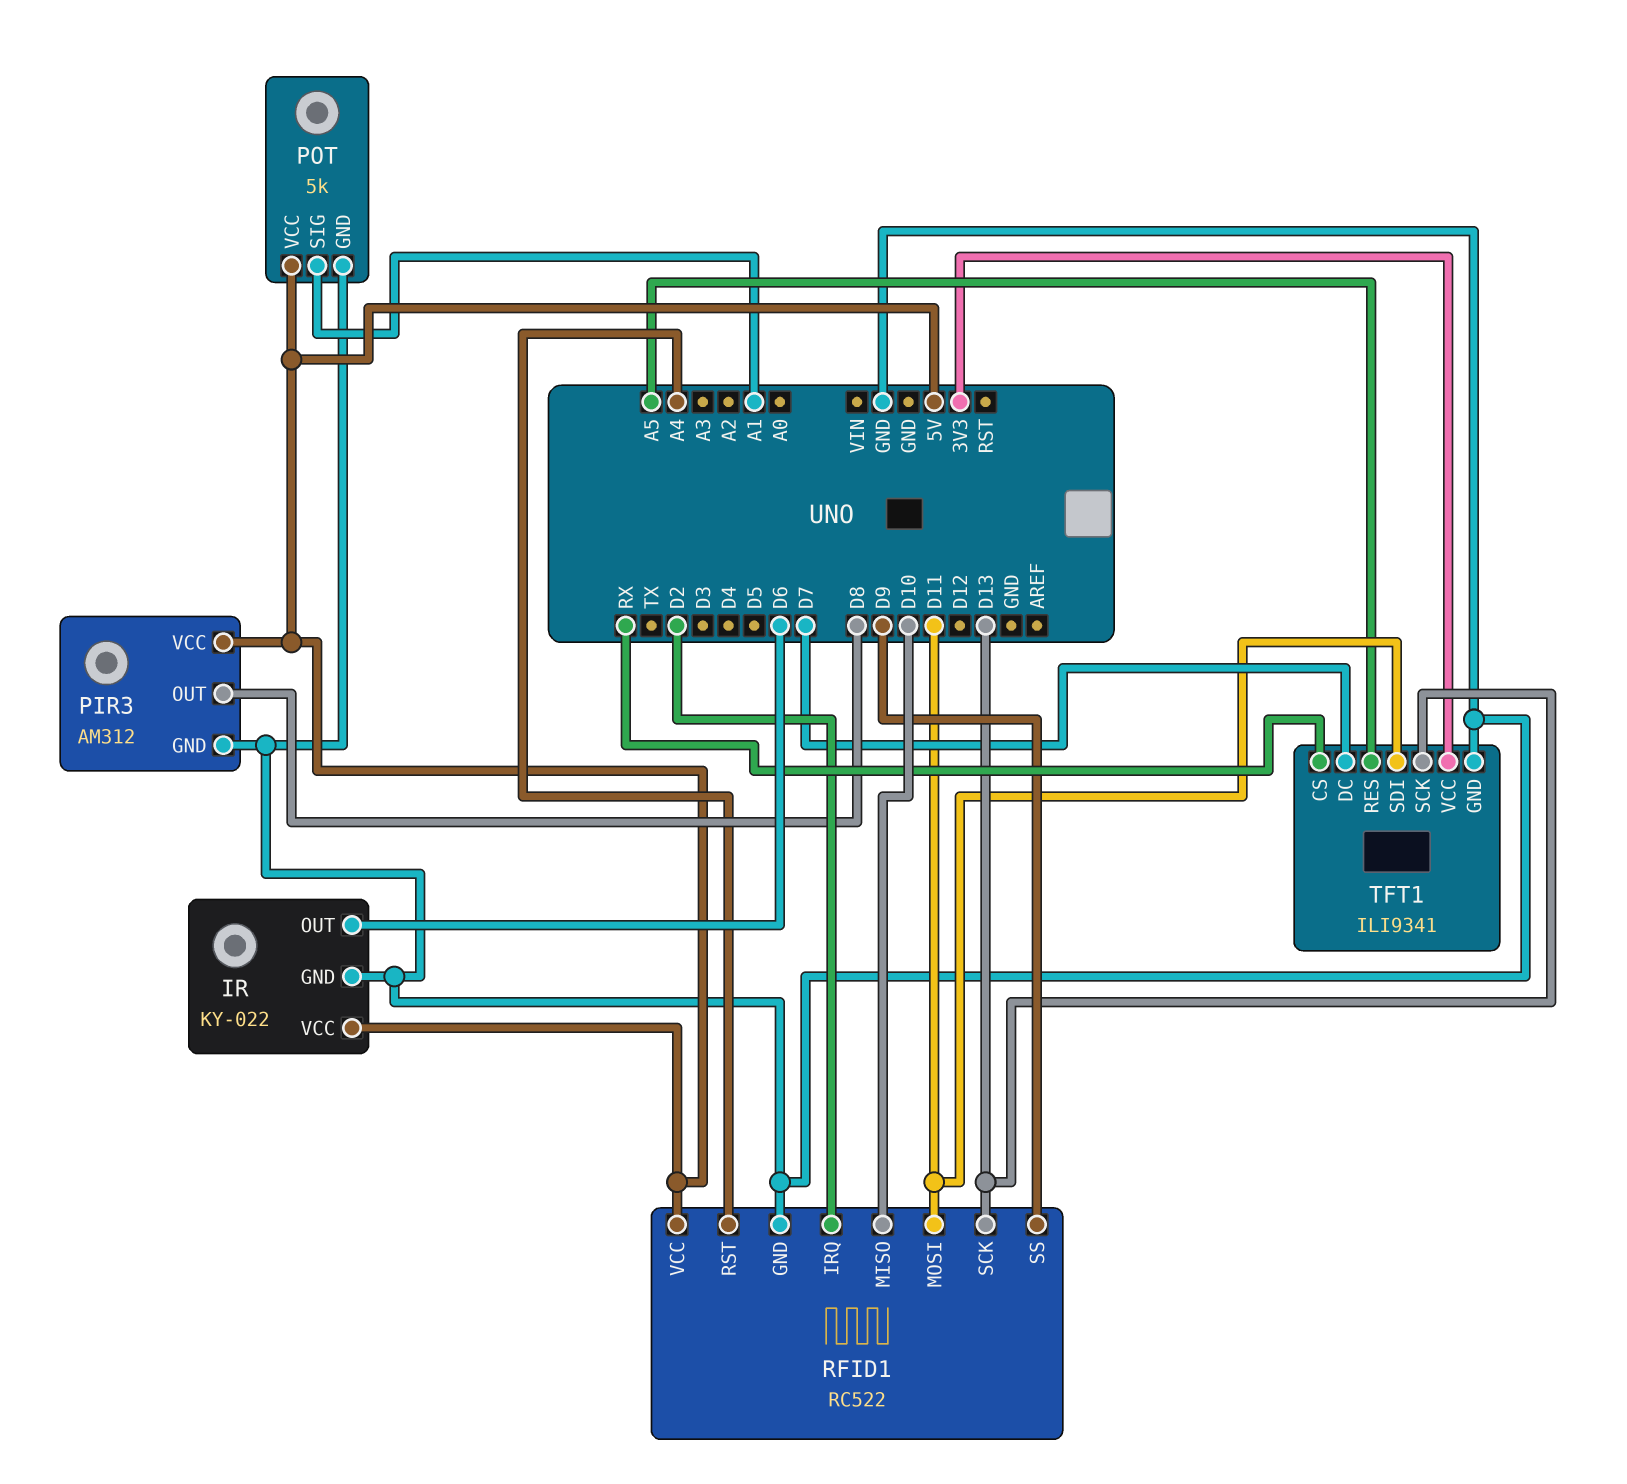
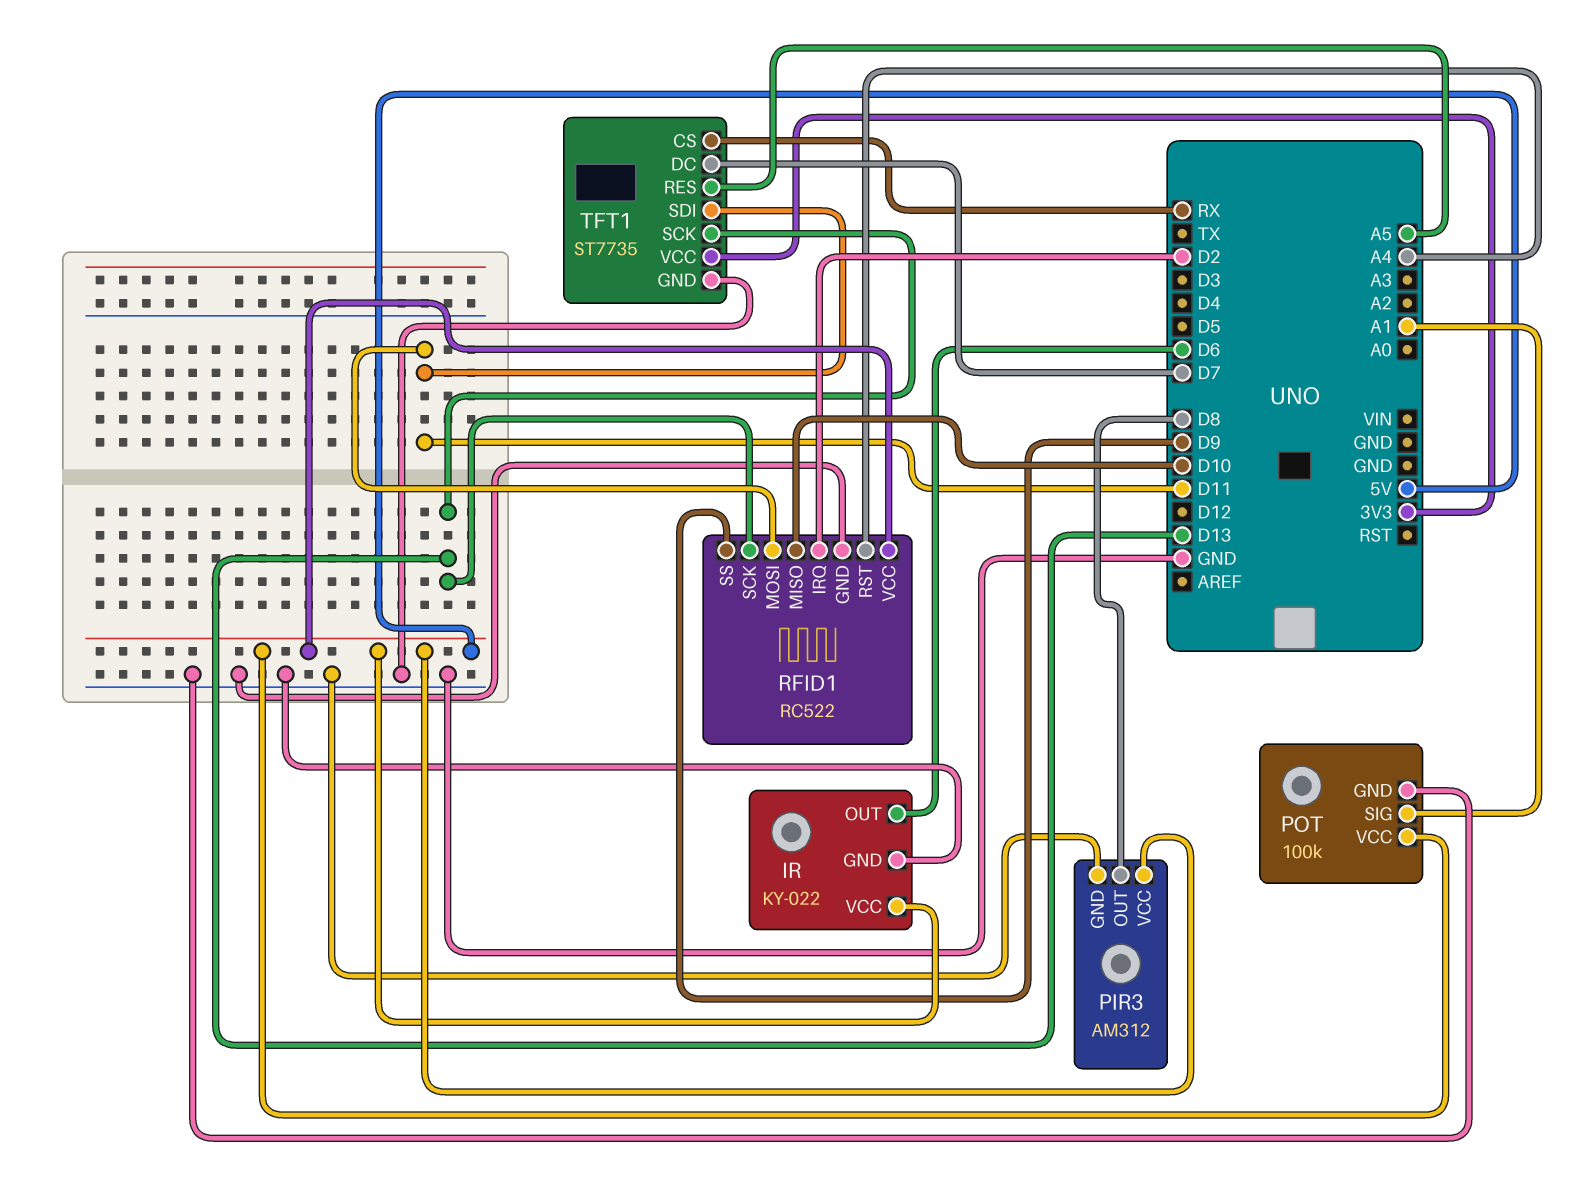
POT: 5k -> 100k
TFT1: ILI9341 -> ST7735

